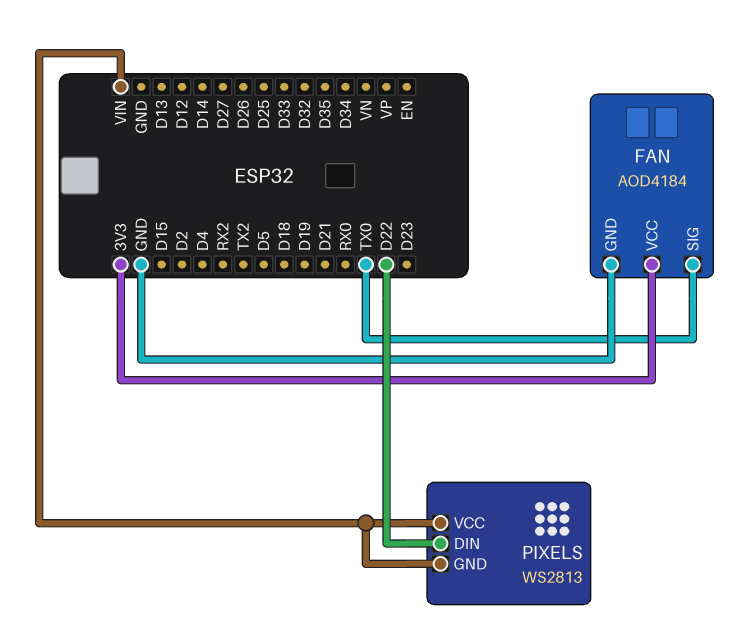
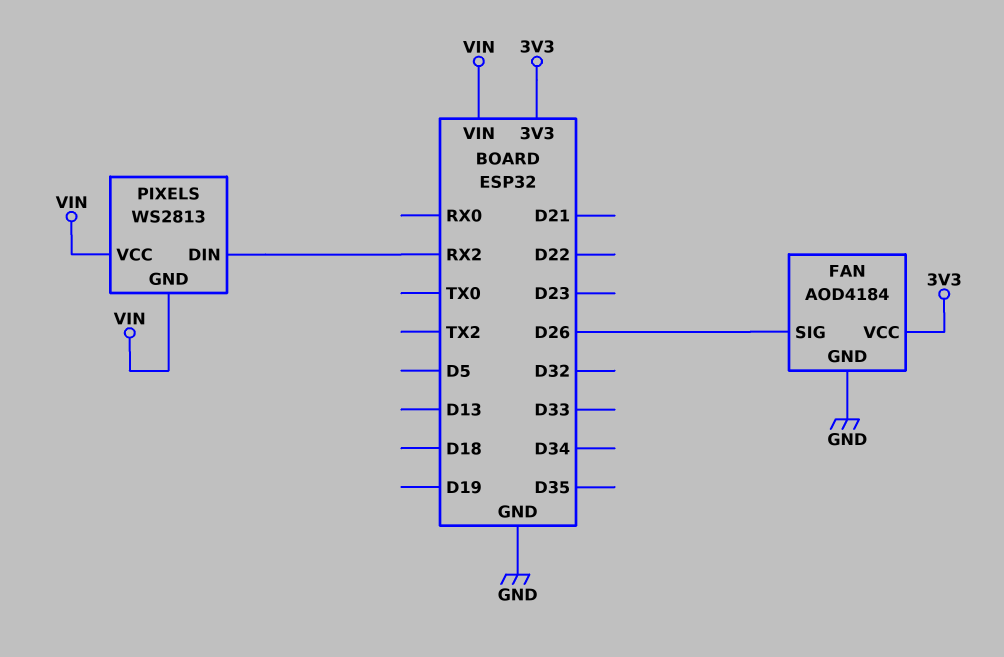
FAN pin SIG: TX0 -> D26
PIXELS pin DIN: D22 -> RX2

